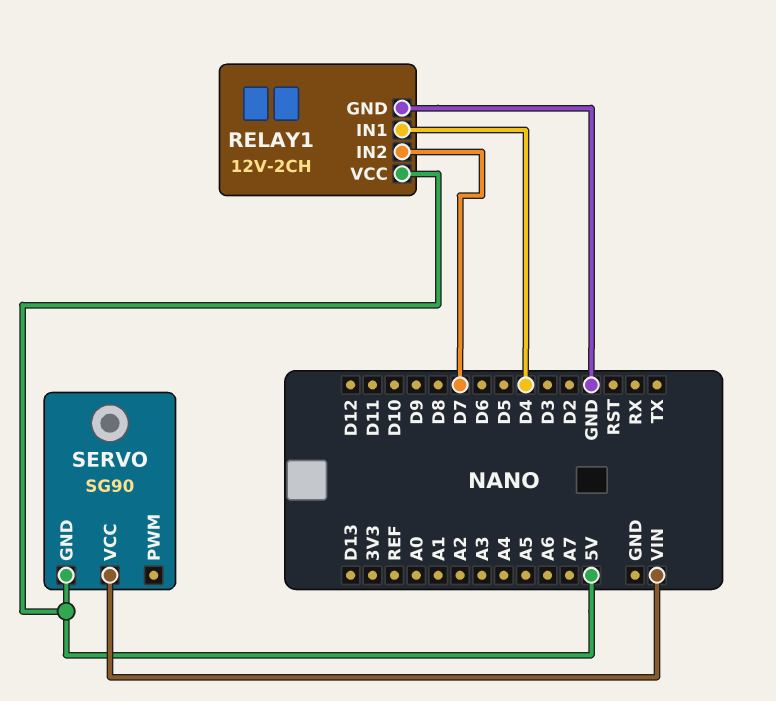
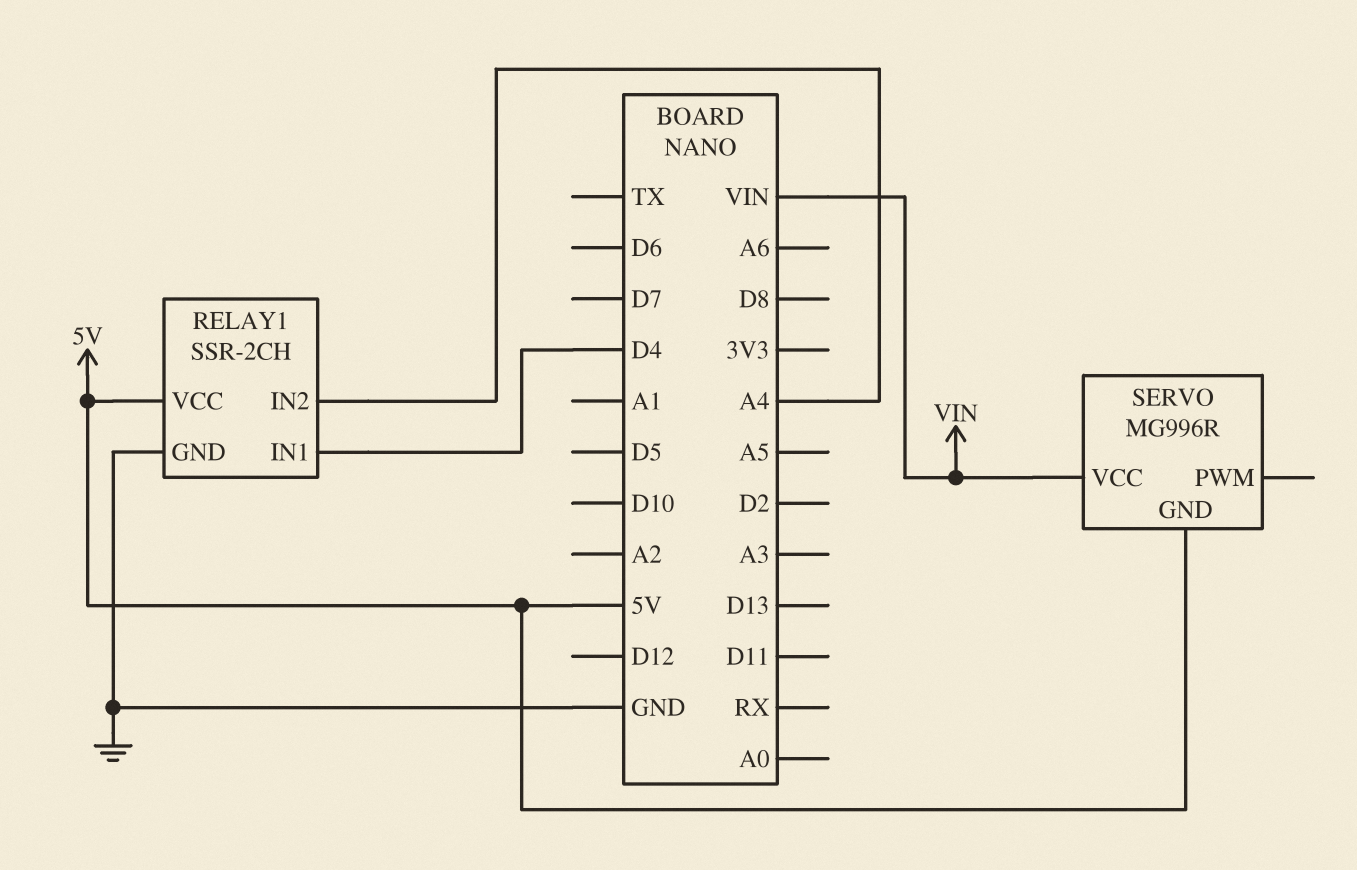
RELAY1: 12V-2CH -> SSR-2CH
RELAY1 pin IN2: D7 -> A4
SERVO: SG90 -> MG996R

